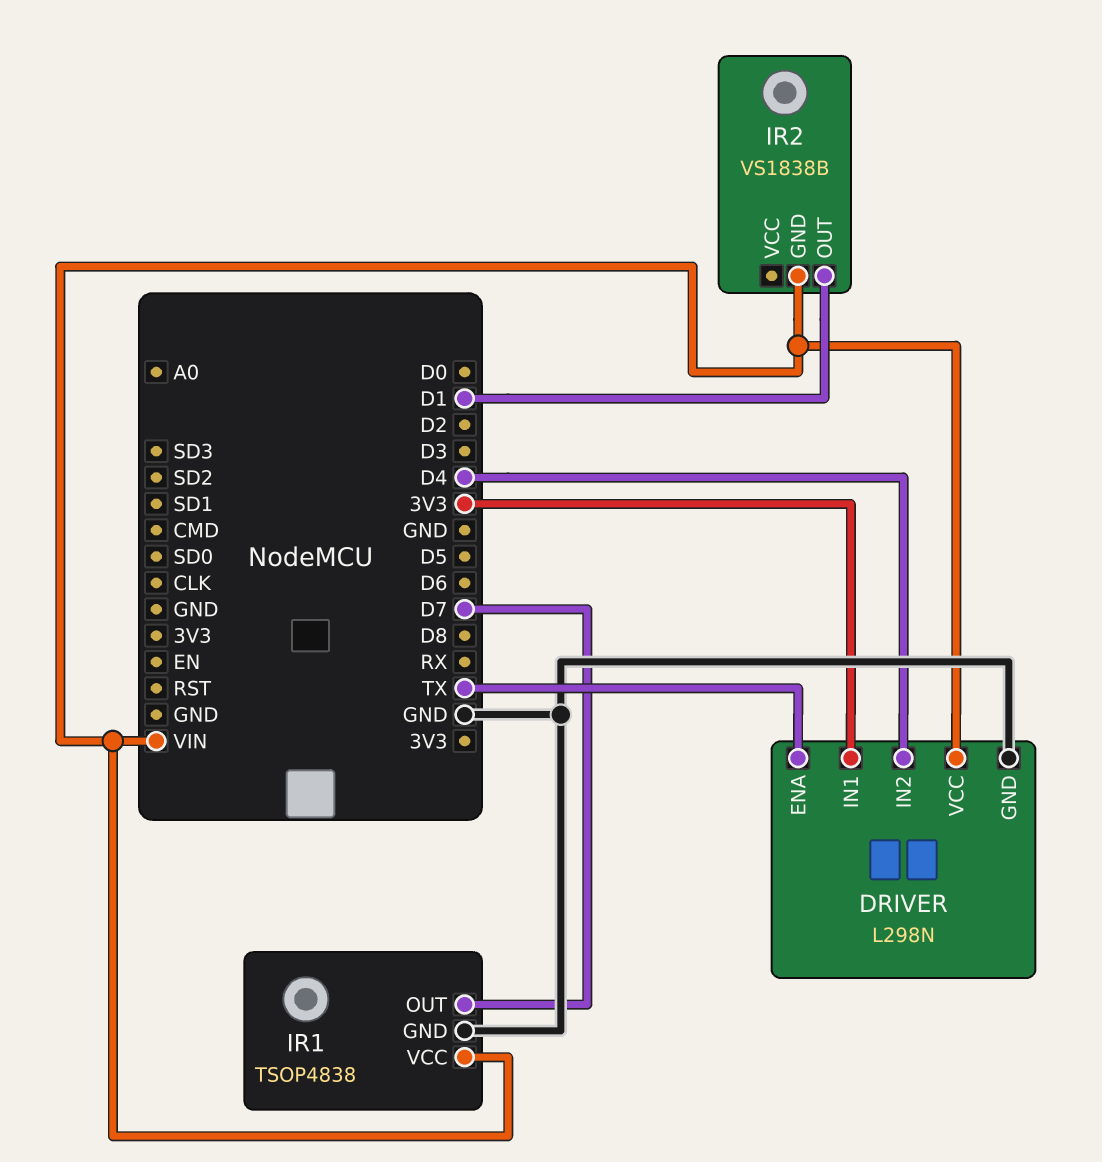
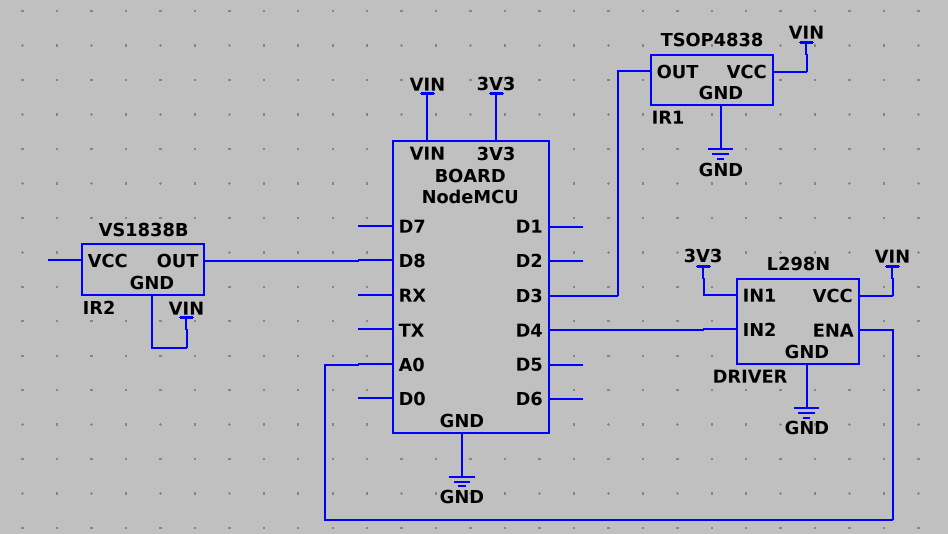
DRIVER pin ENA: TX -> A0
IR1 pin OUT: D7 -> D3
IR2 pin OUT: D1 -> D8

